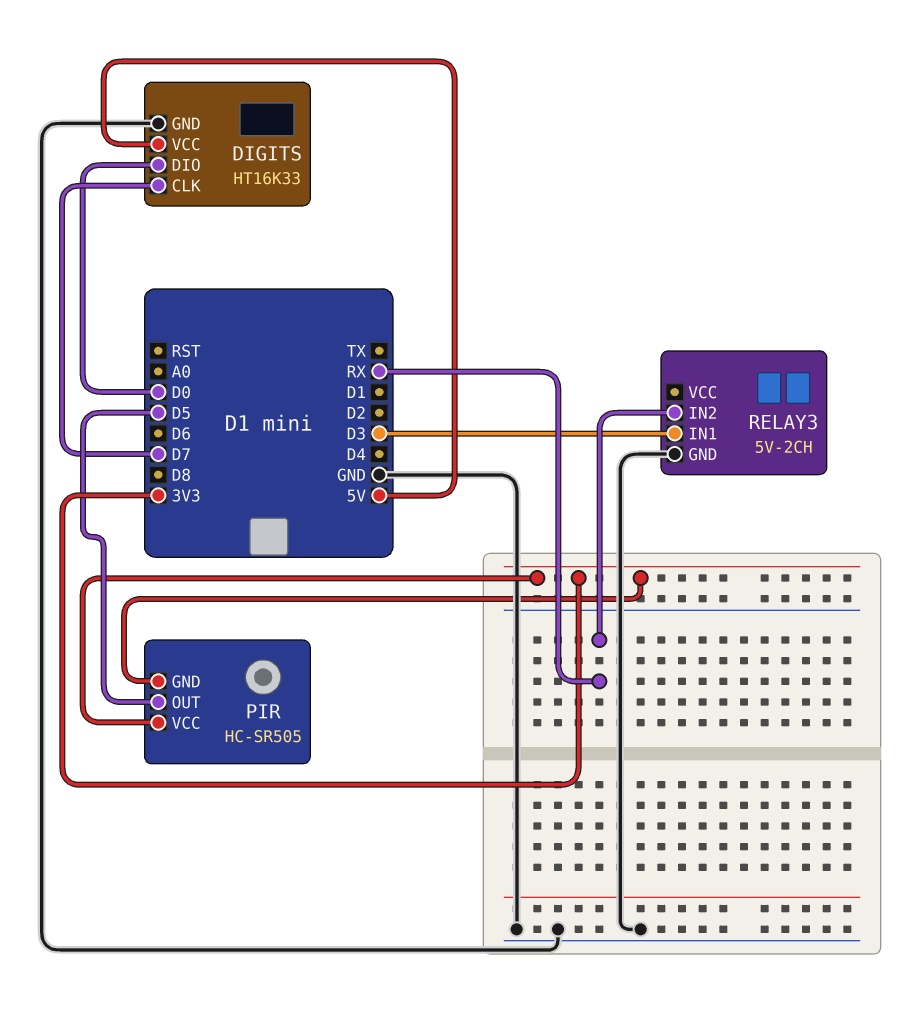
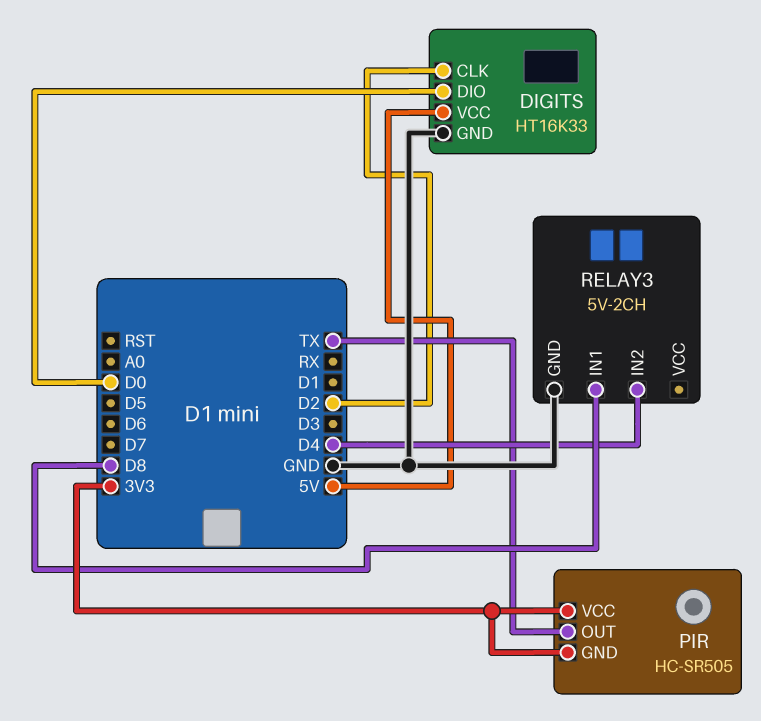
DIGITS pin CLK: D7 -> D2
PIR pin OUT: D5 -> TX
RELAY3 pin IN1: D3 -> D8
RELAY3 pin IN2: RX -> D4

